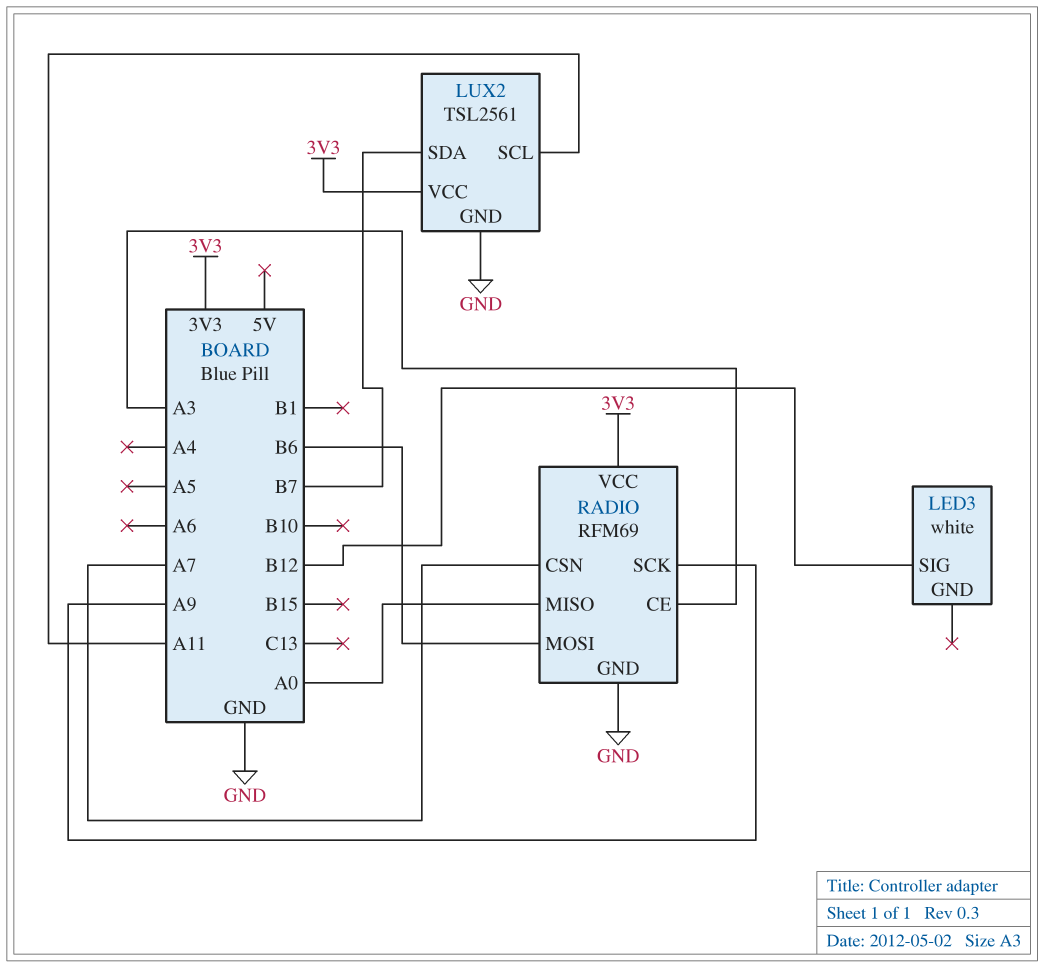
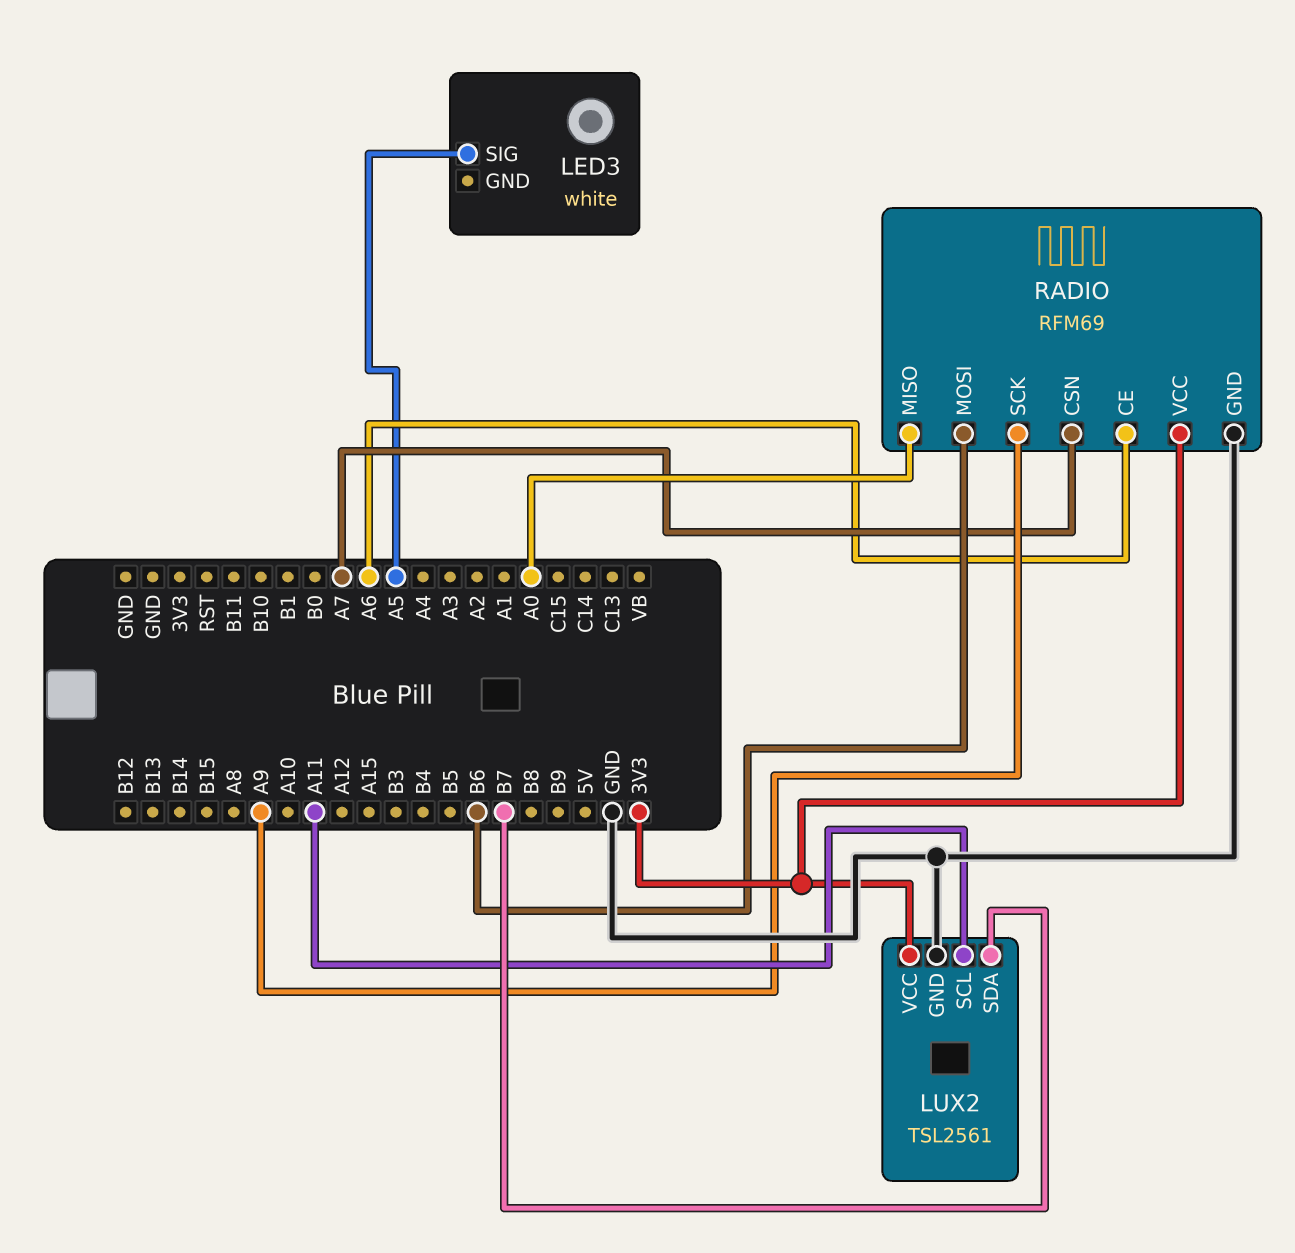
LED3 pin SIG: B12 -> A5
RADIO pin CE: A3 -> A6

